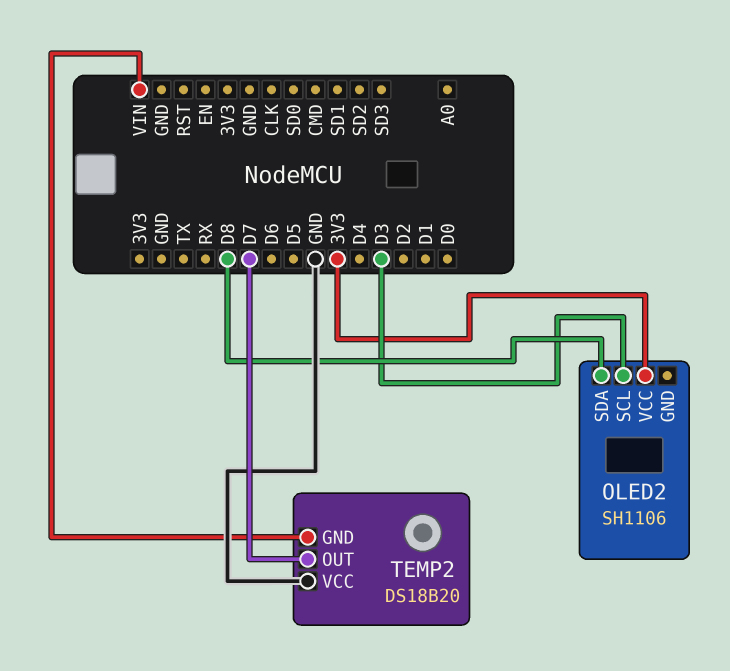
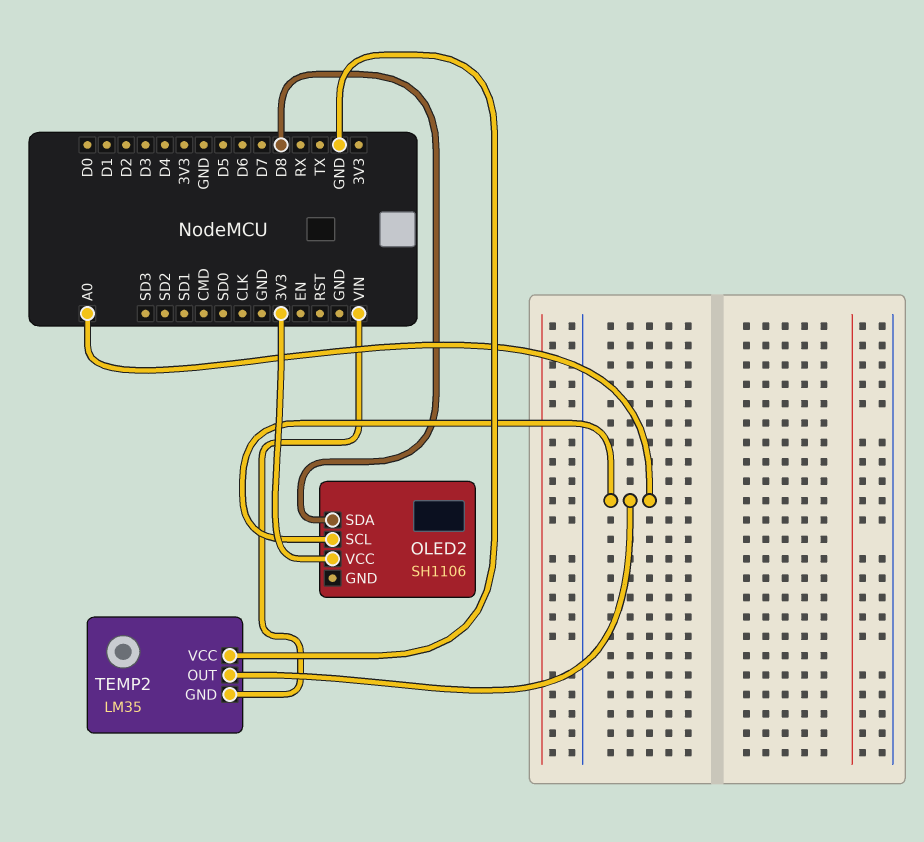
OLED2 pin SCL: D3 -> A0
TEMP2: DS18B20 -> LM35
TEMP2 pin OUT: D7 -> A0

